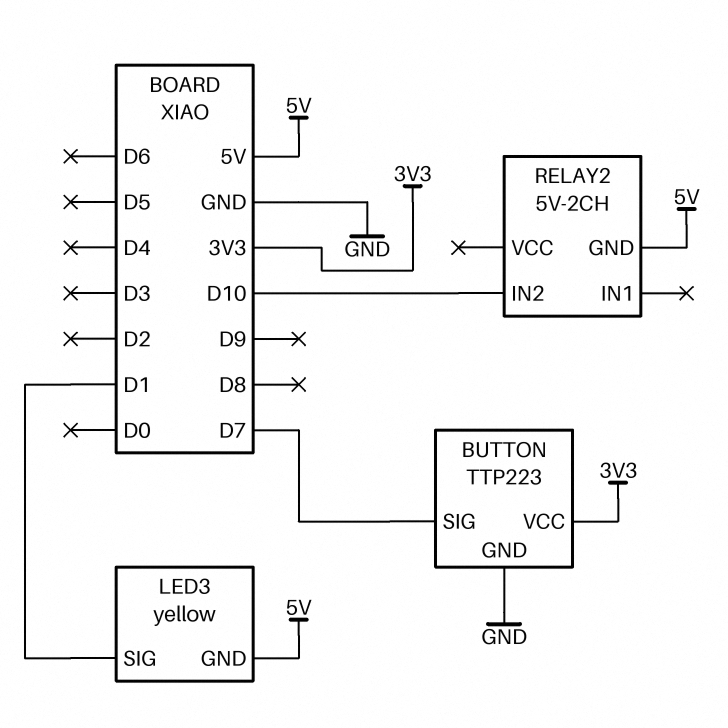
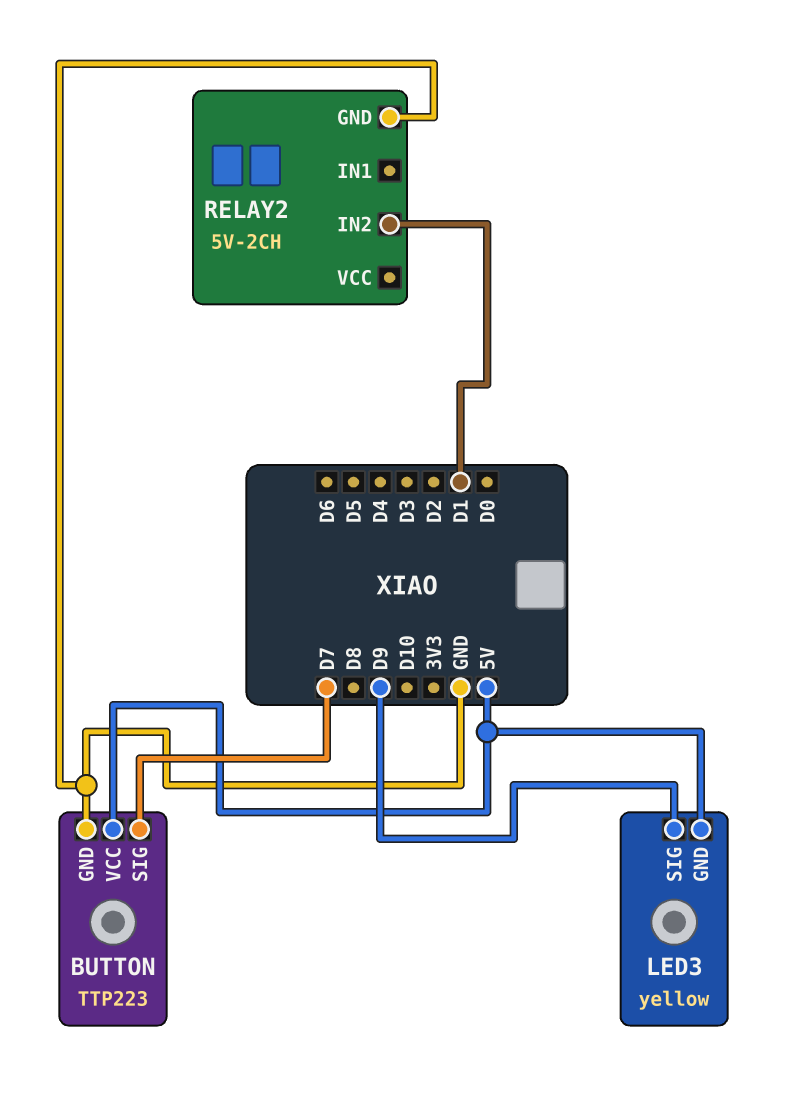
BUTTON pin VCC: 3V3 -> 5V
LED3 pin SIG: D1 -> D9
RELAY2 pin GND: 5V -> GND
RELAY2 pin IN2: D10 -> D1

